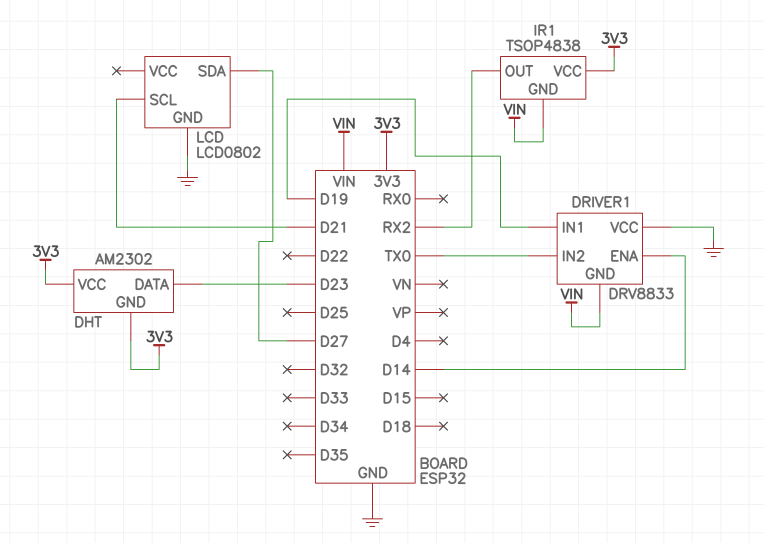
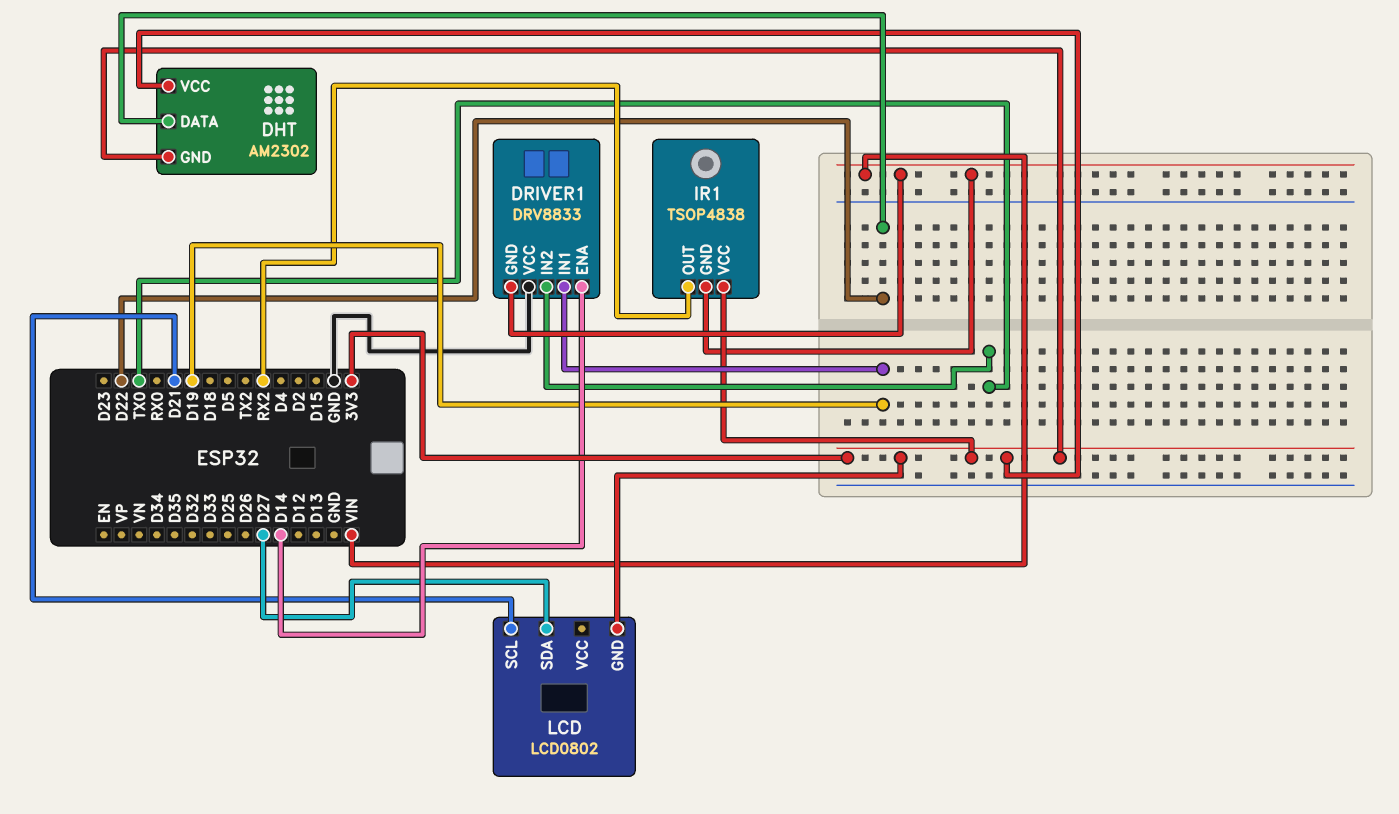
DHT pin DATA: D23 -> D22
LCD pin GND: GND -> 3V3

